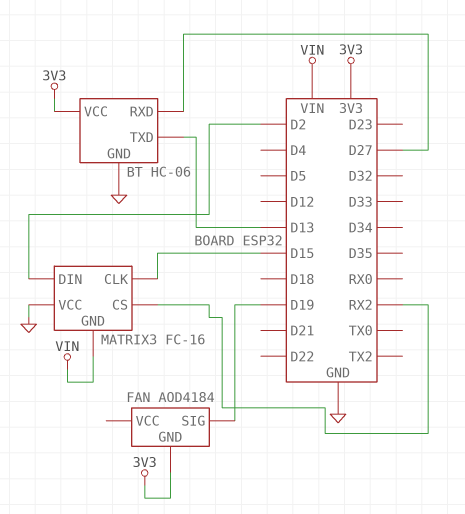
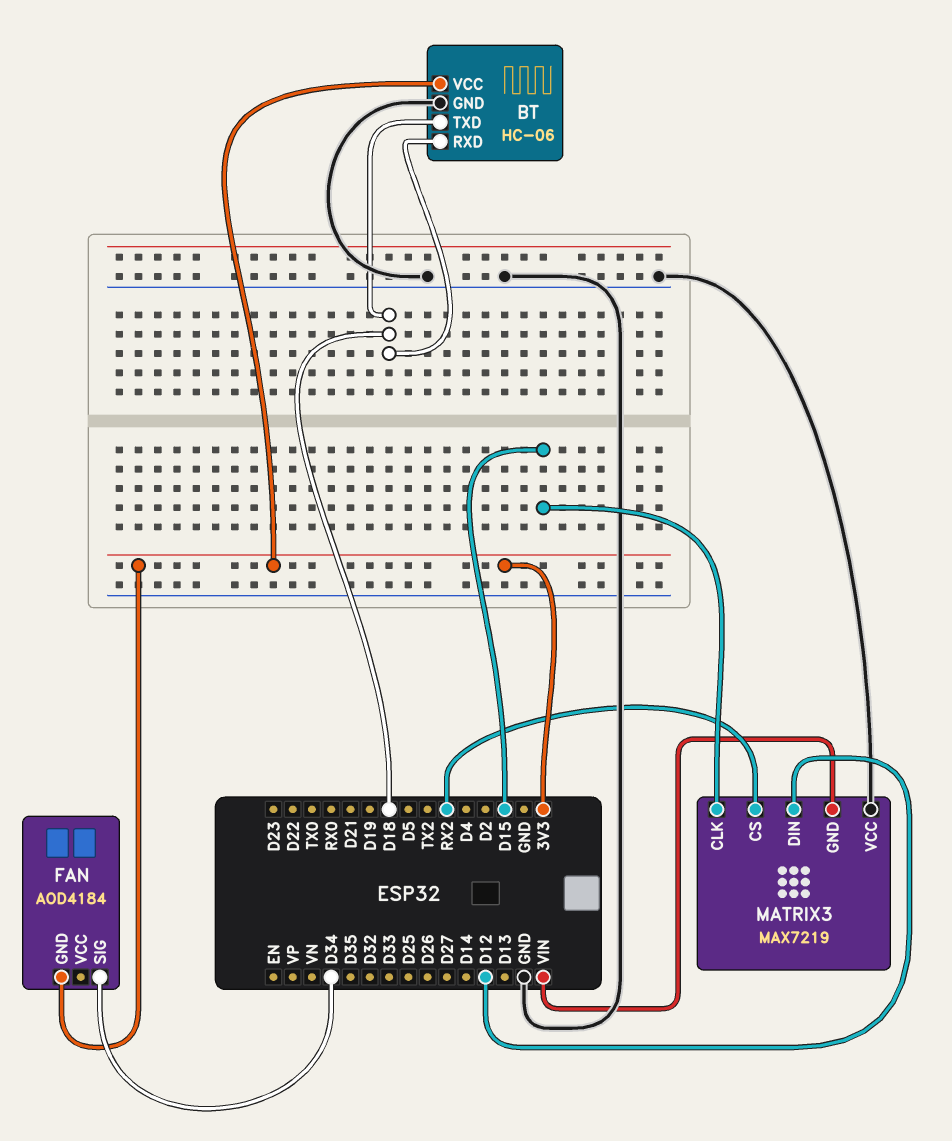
BT pin RXD: D27 -> D18
BT pin TXD: D13 -> D18
FAN pin SIG: D19 -> D34
MATRIX3: FC-16 -> MAX7219
MATRIX3 pin DIN: D2 -> D12

